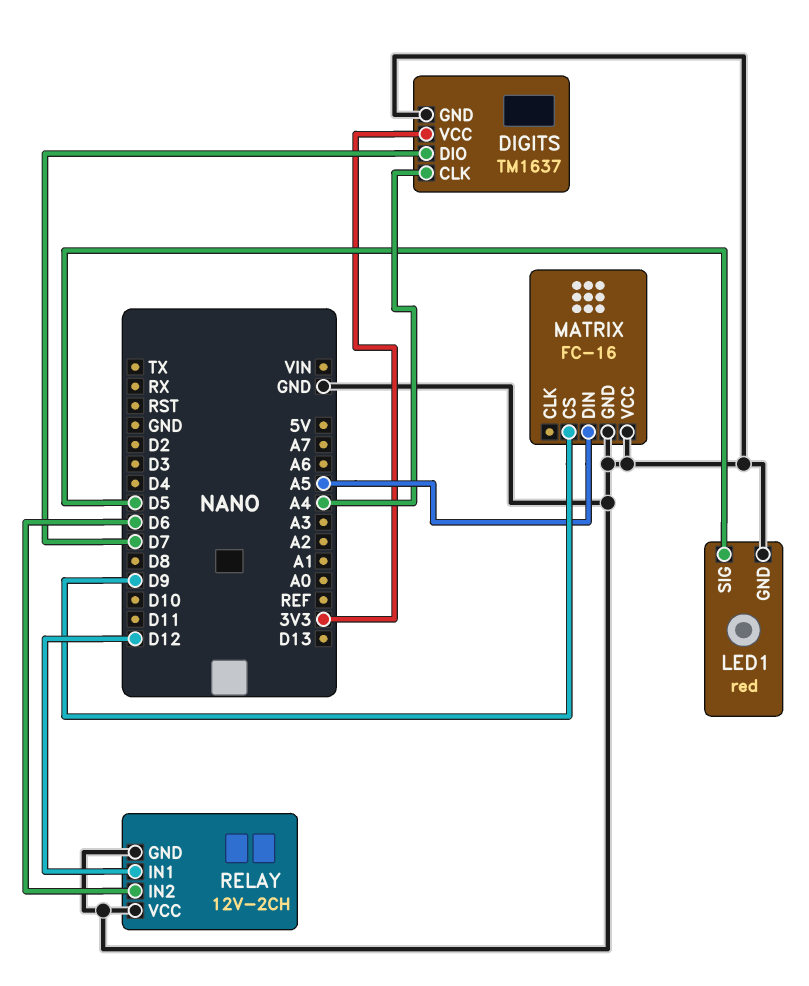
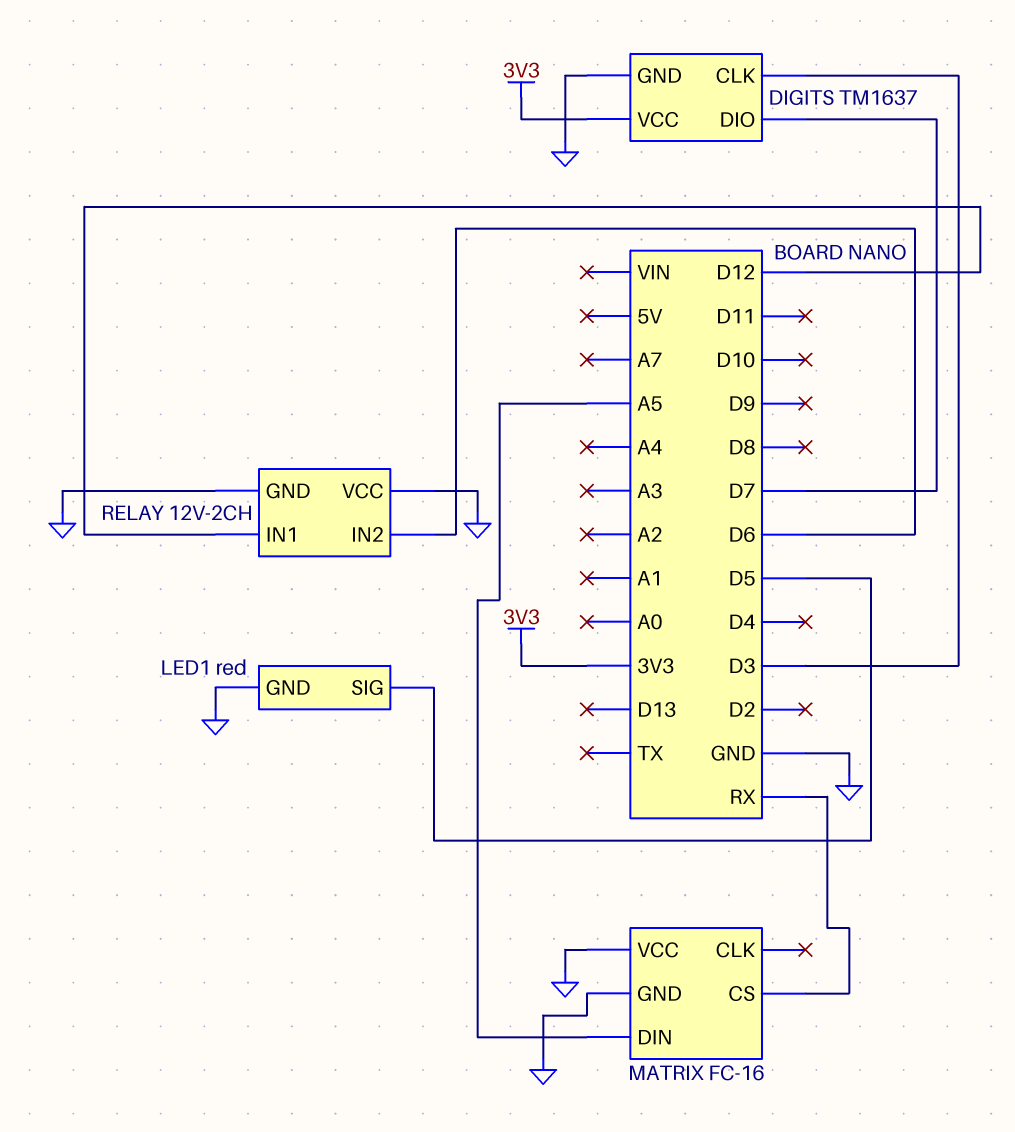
DIGITS pin CLK: A4 -> D3
MATRIX pin CS: D9 -> RX

